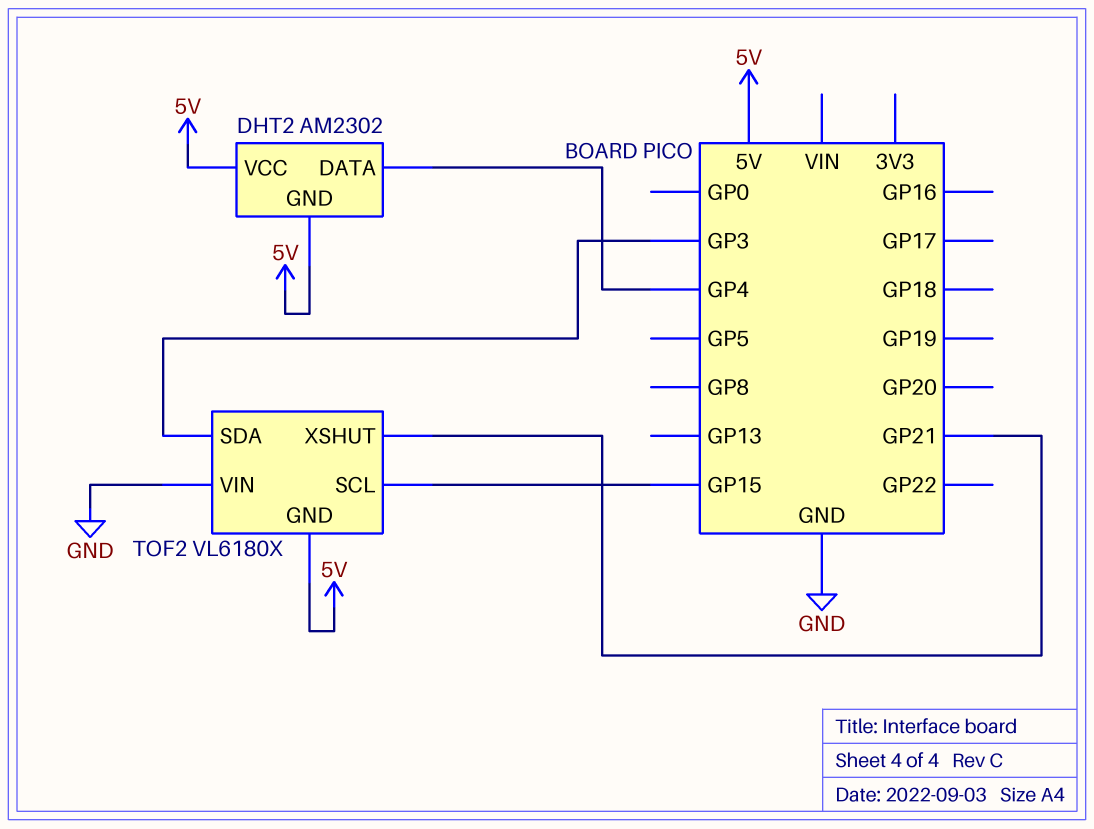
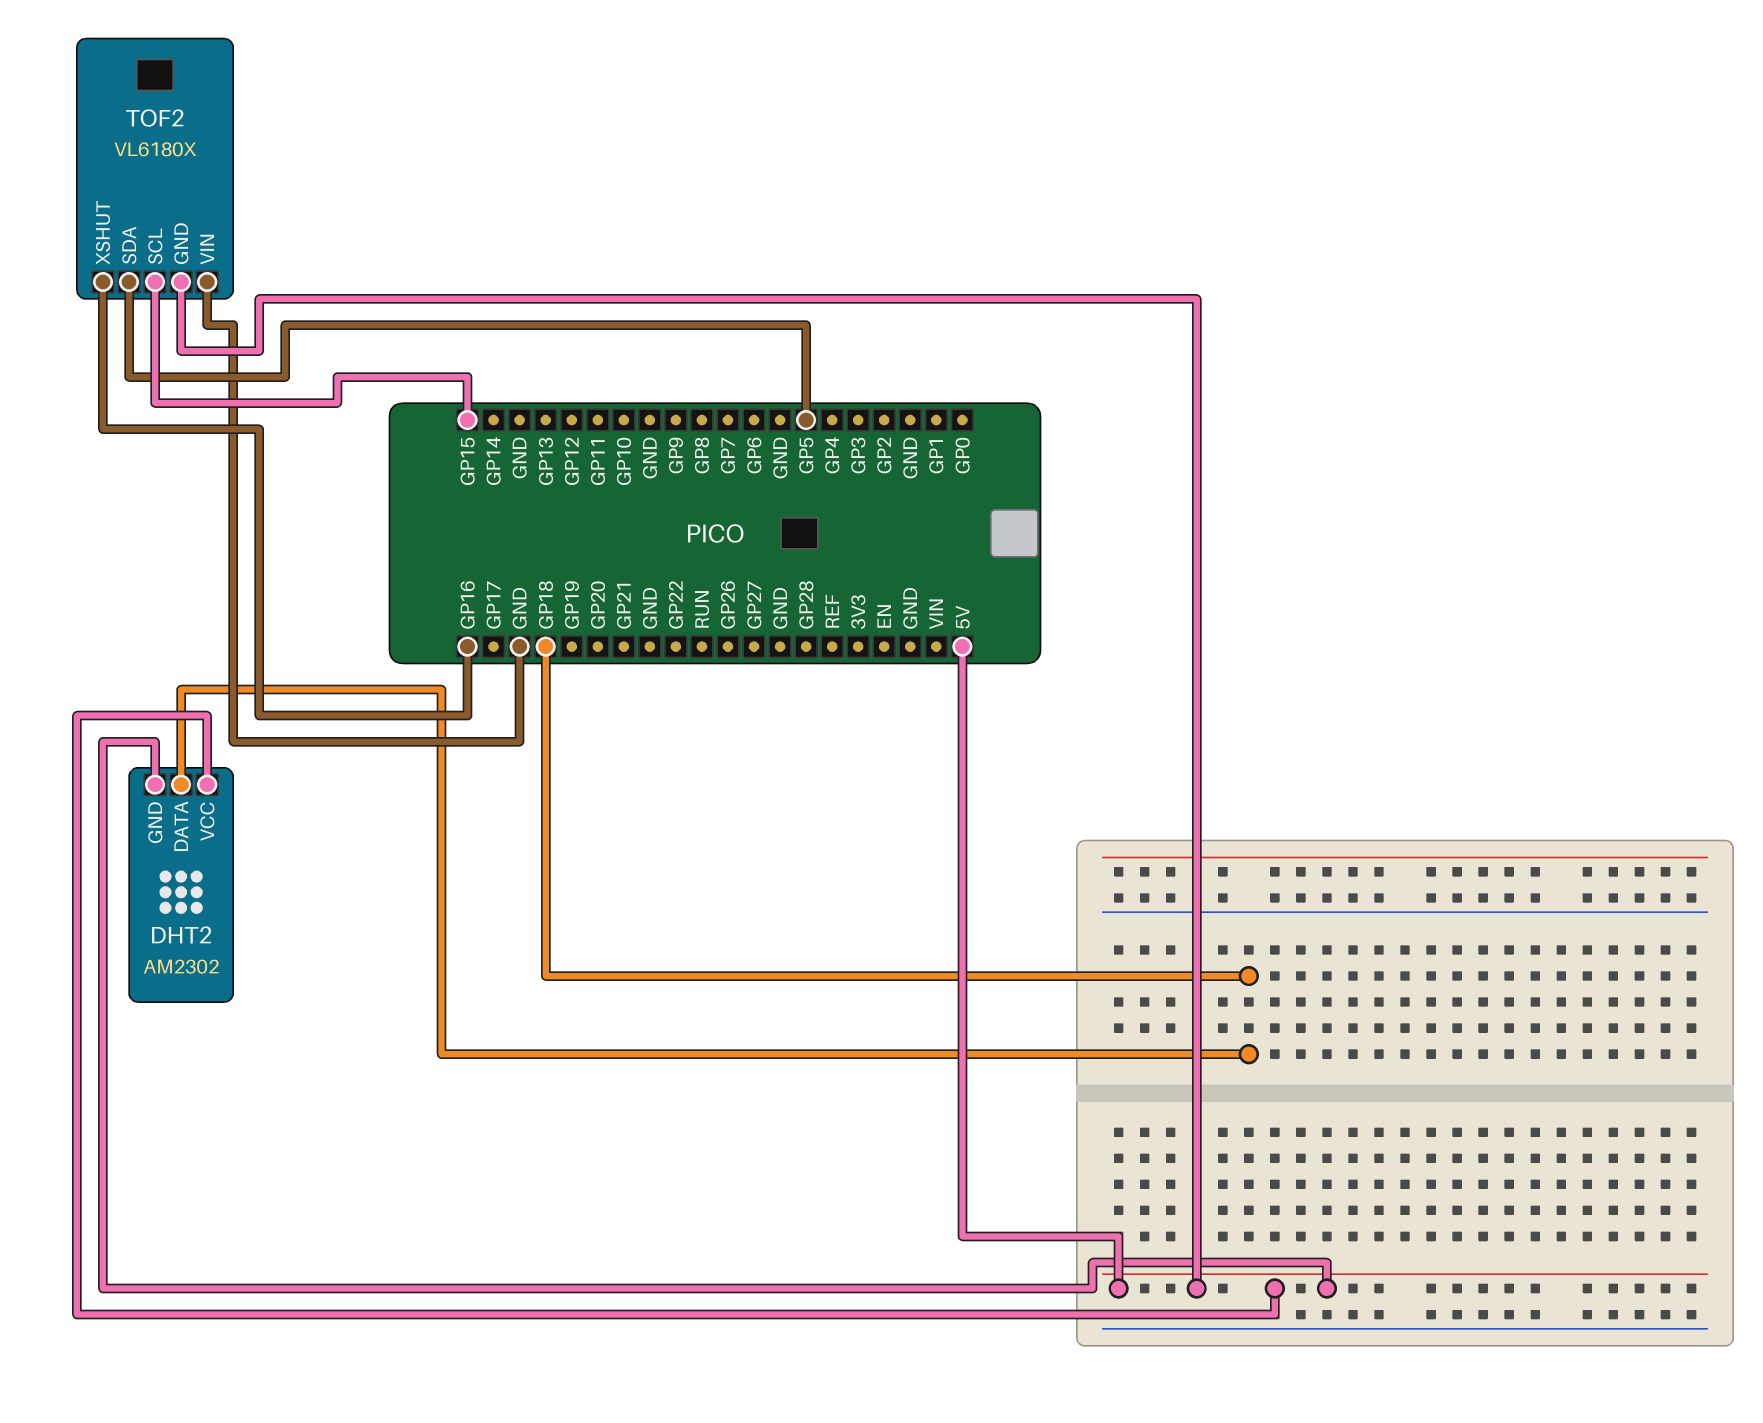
DHT2 pin DATA: GP4 -> GP18
TOF2 pin SDA: GP3 -> GP5
TOF2 pin XSHUT: GP21 -> GP16

